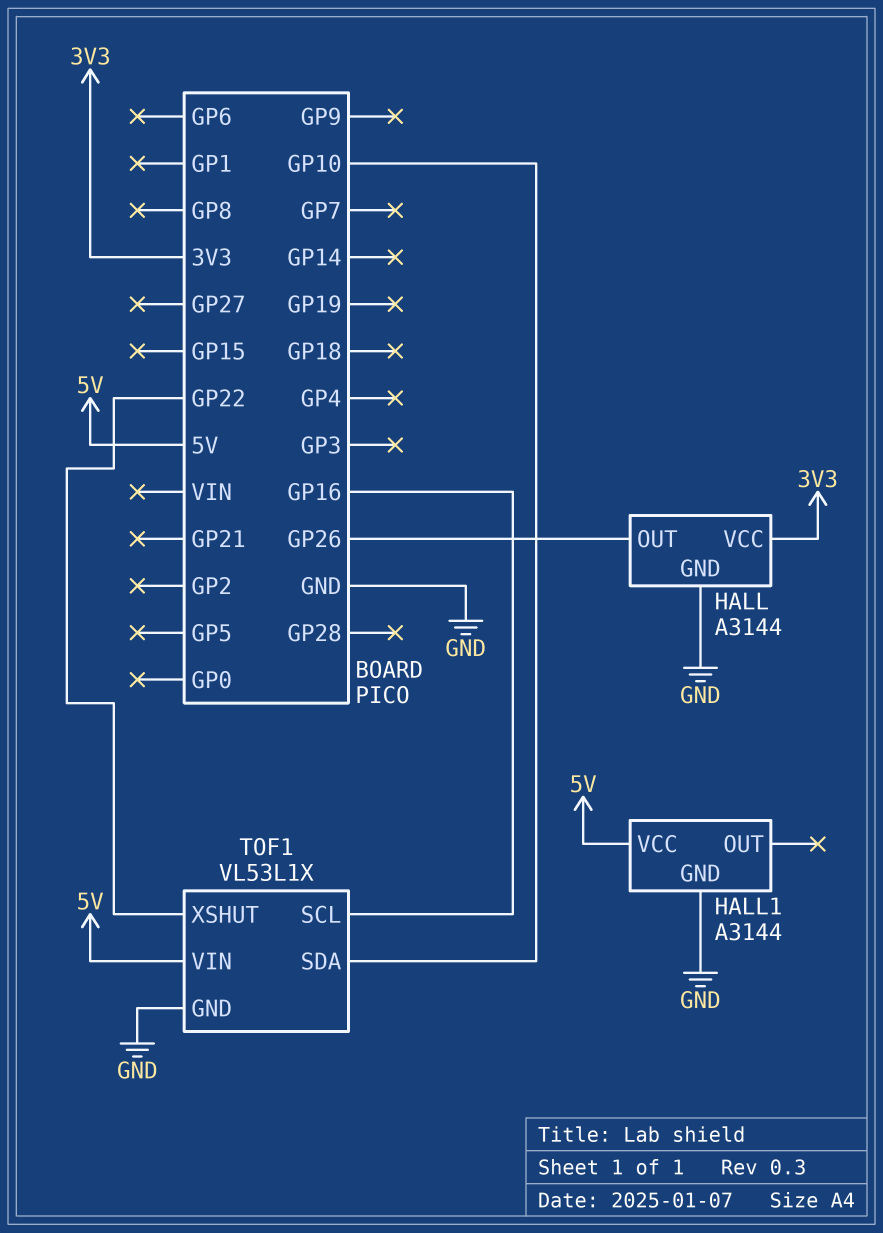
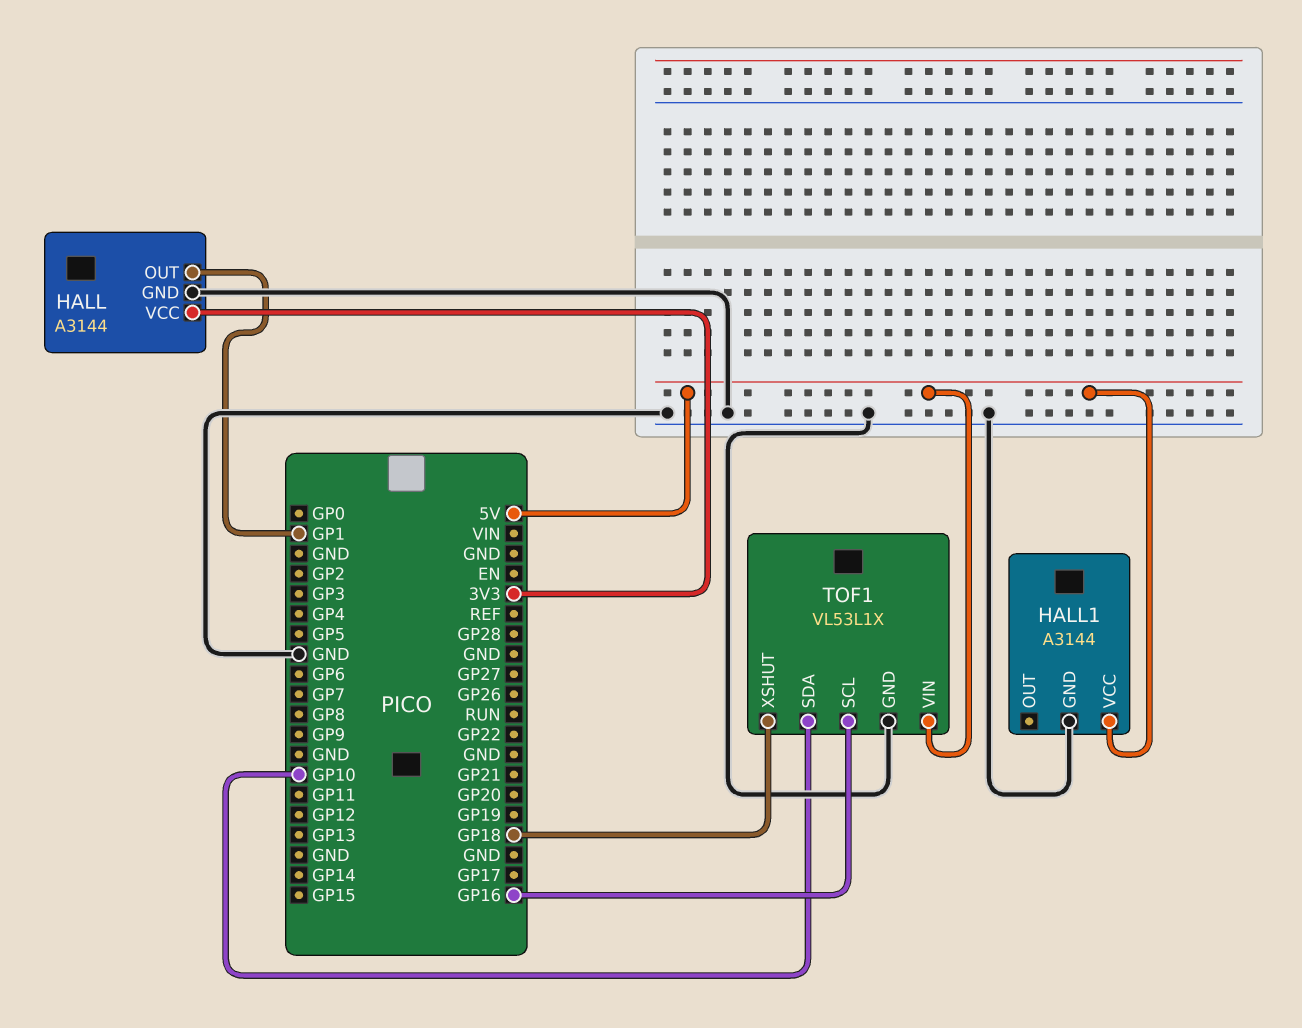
HALL pin OUT: GP26 -> GP1
TOF1 pin XSHUT: GP22 -> GP18

